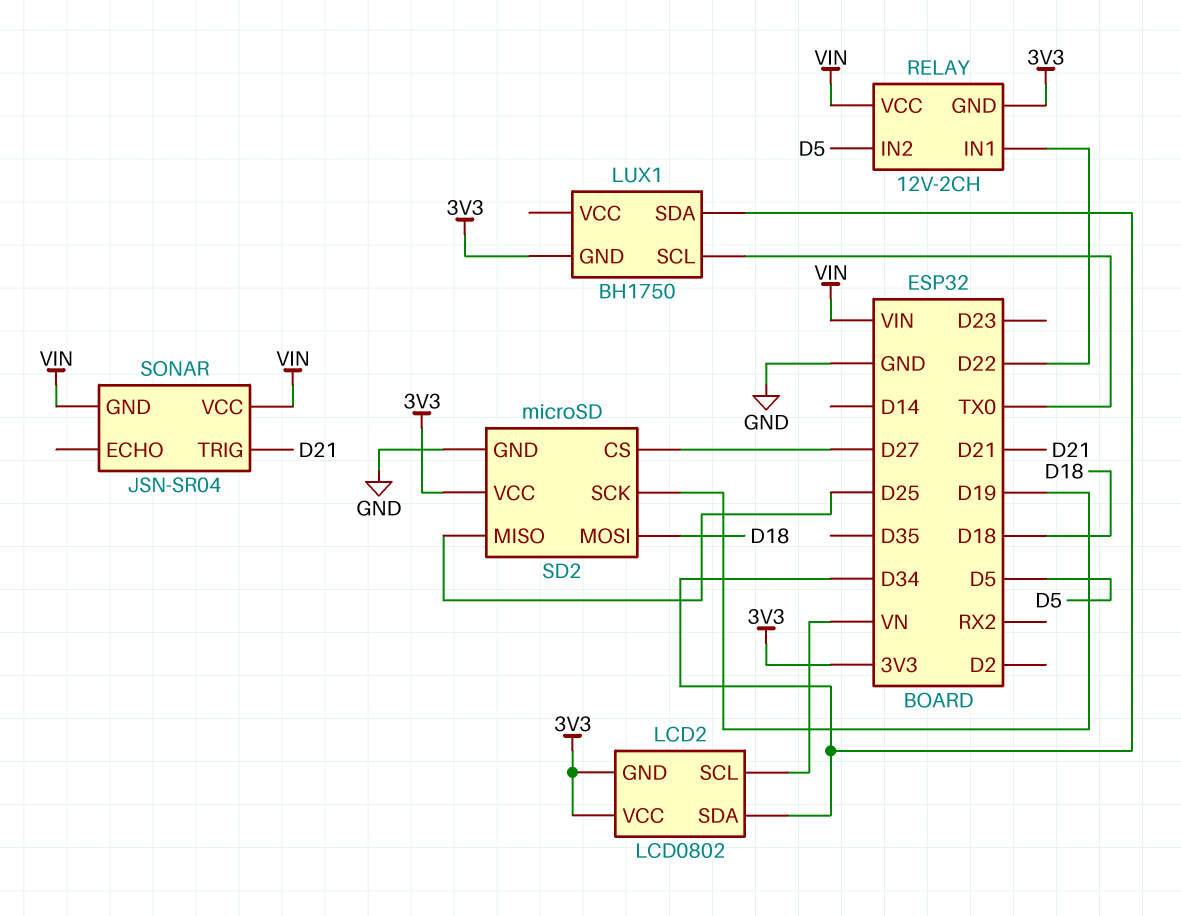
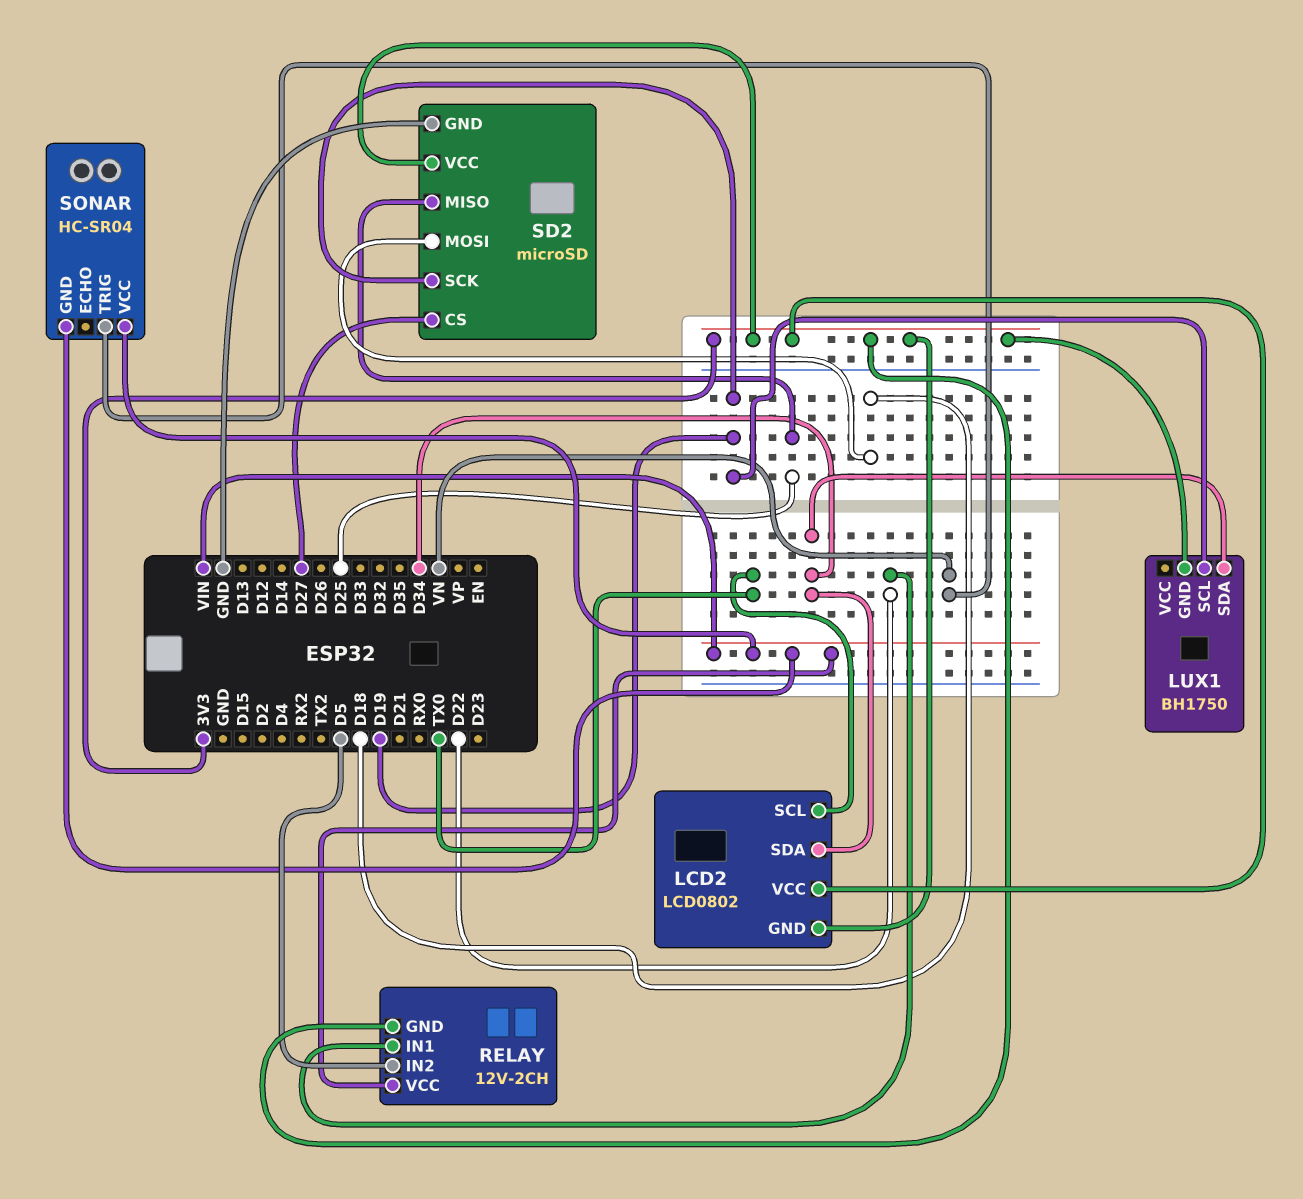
LCD2 pin SCL: VN -> TX0
LUX1 pin SCL: TX0 -> D19
SONAR: JSN-SR04 -> HC-SR04
SONAR pin TRIG: D21 -> VN

